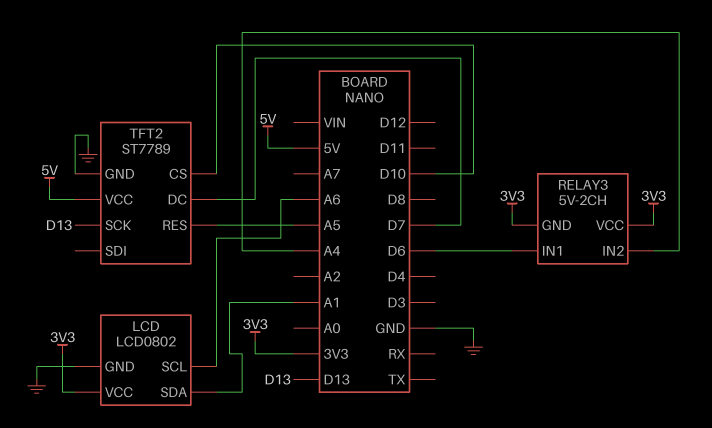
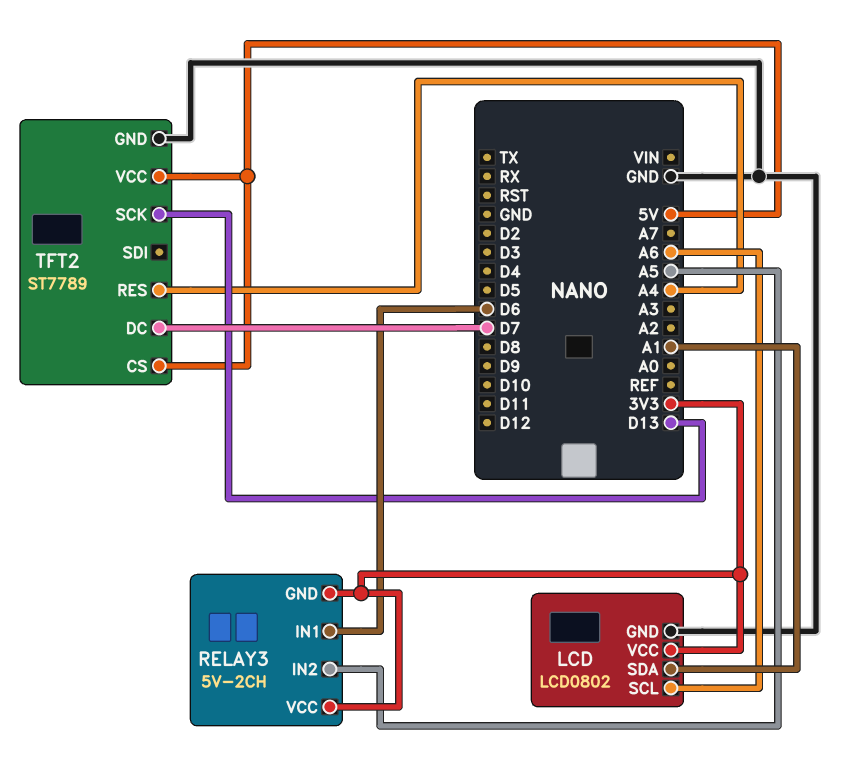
RELAY3 pin IN2: A4 -> A5
TFT2 pin CS: D10 -> 5V
TFT2 pin RES: A5 -> A4

